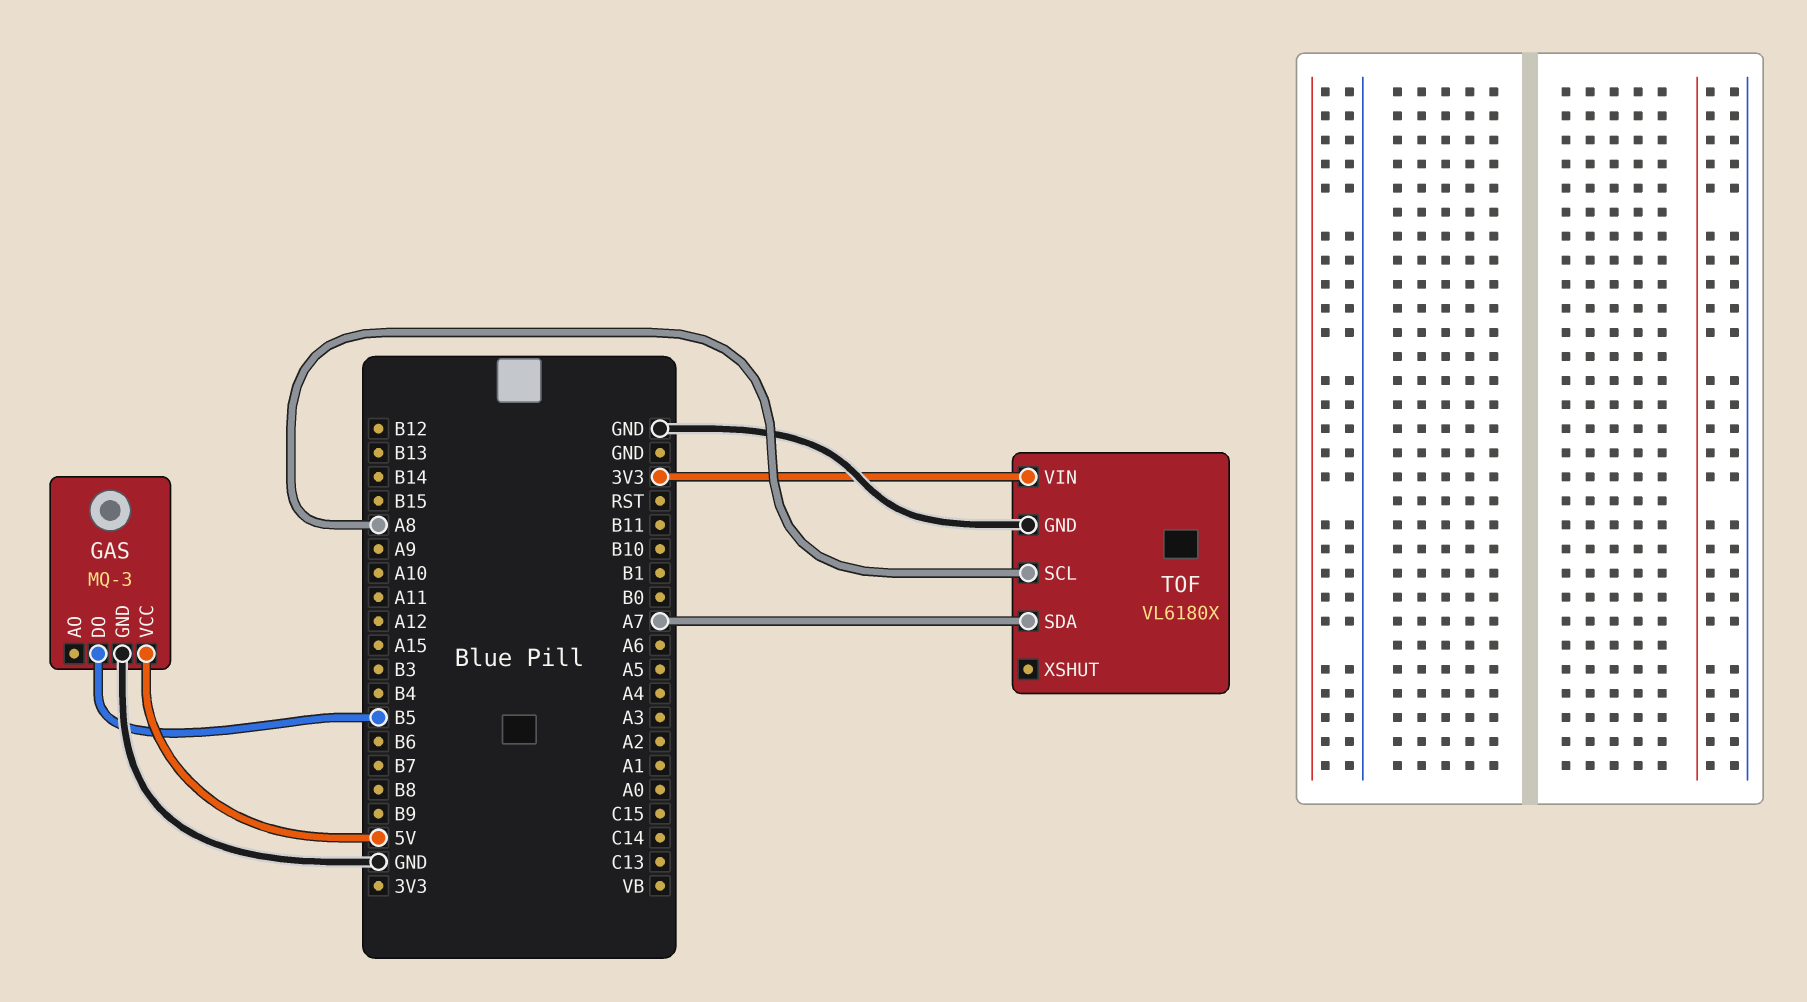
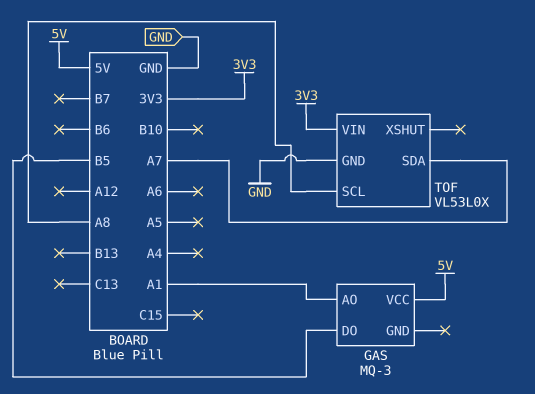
GAS pin AO: none -> A1
GAS pin GND: GND -> none
TOF: VL6180X -> VL53L0X

